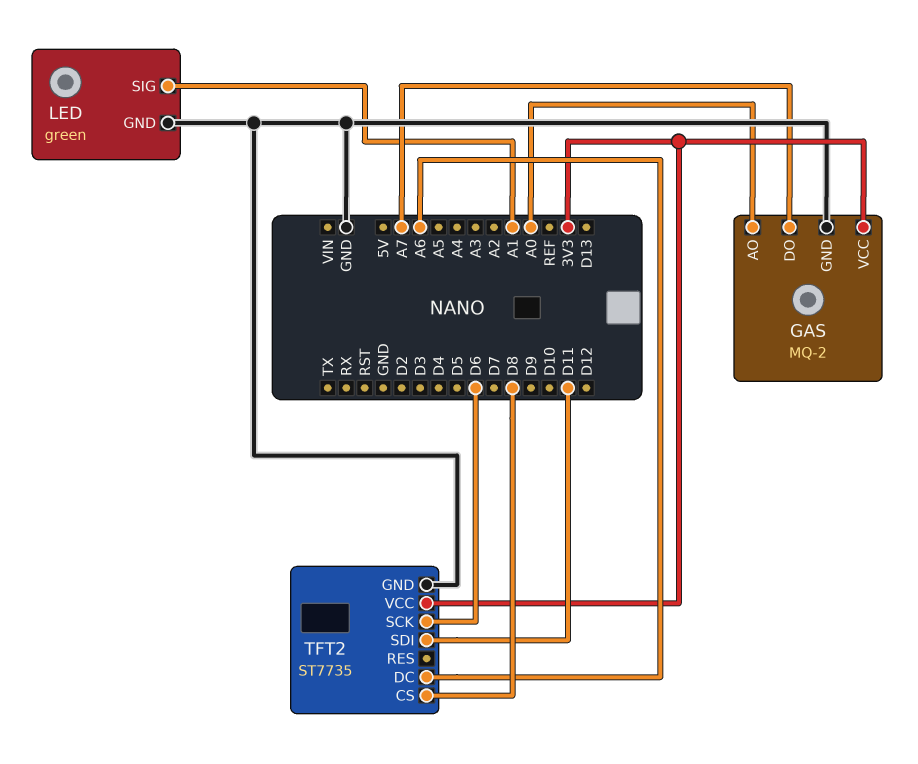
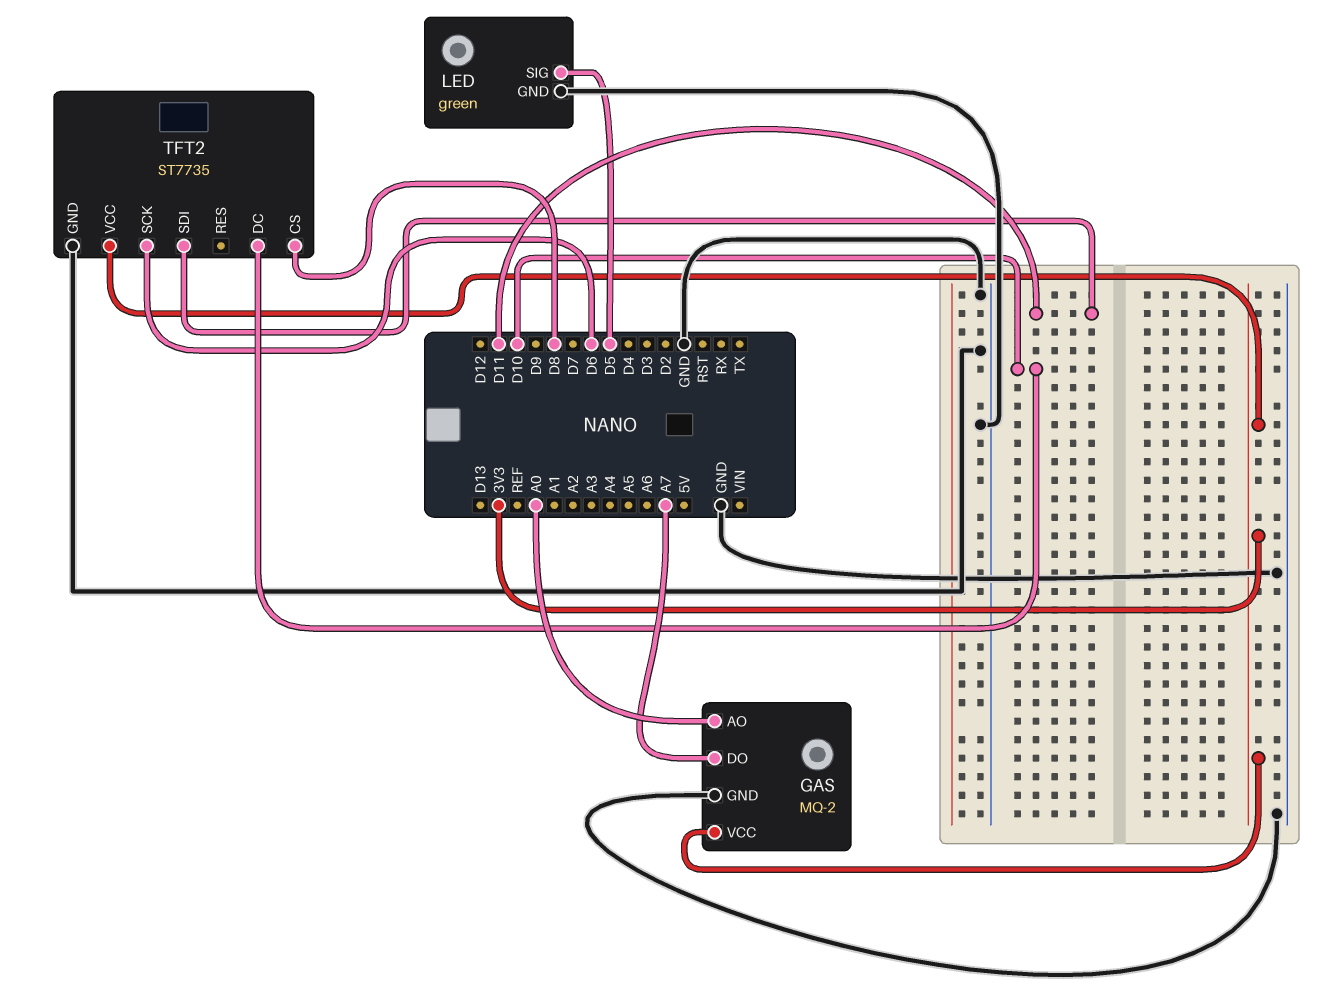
LED pin SIG: A1 -> D5
TFT2 pin DC: A6 -> D10

